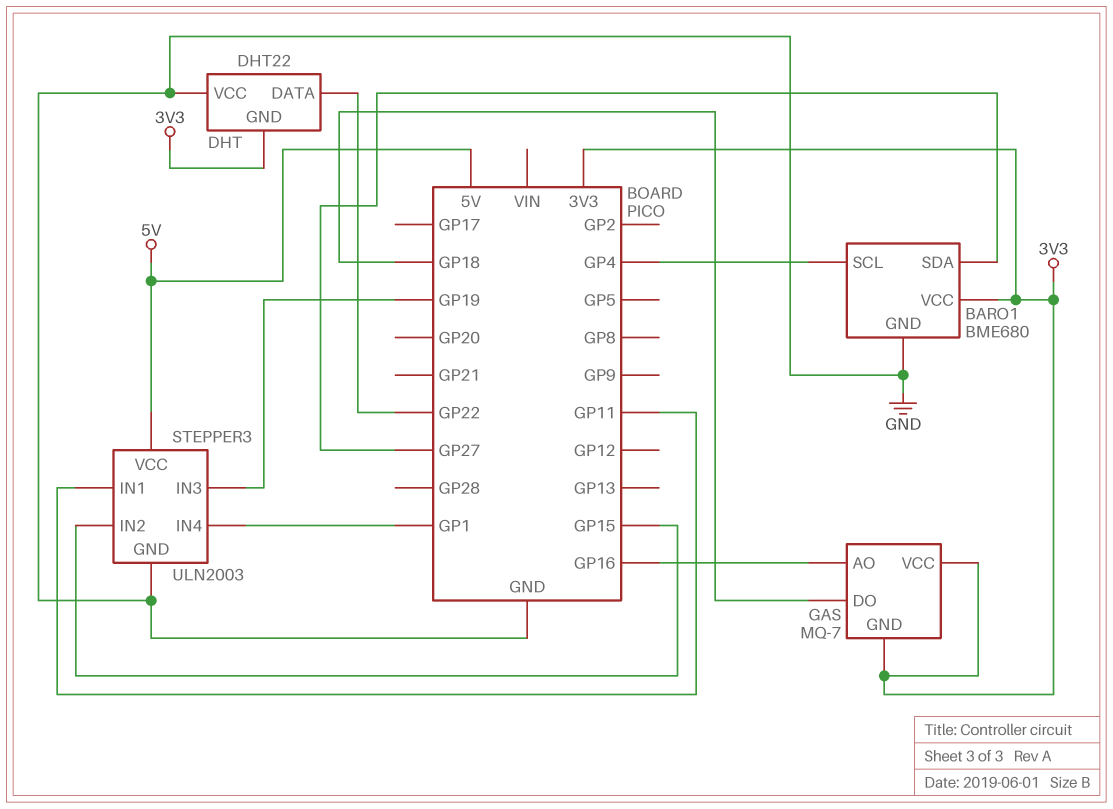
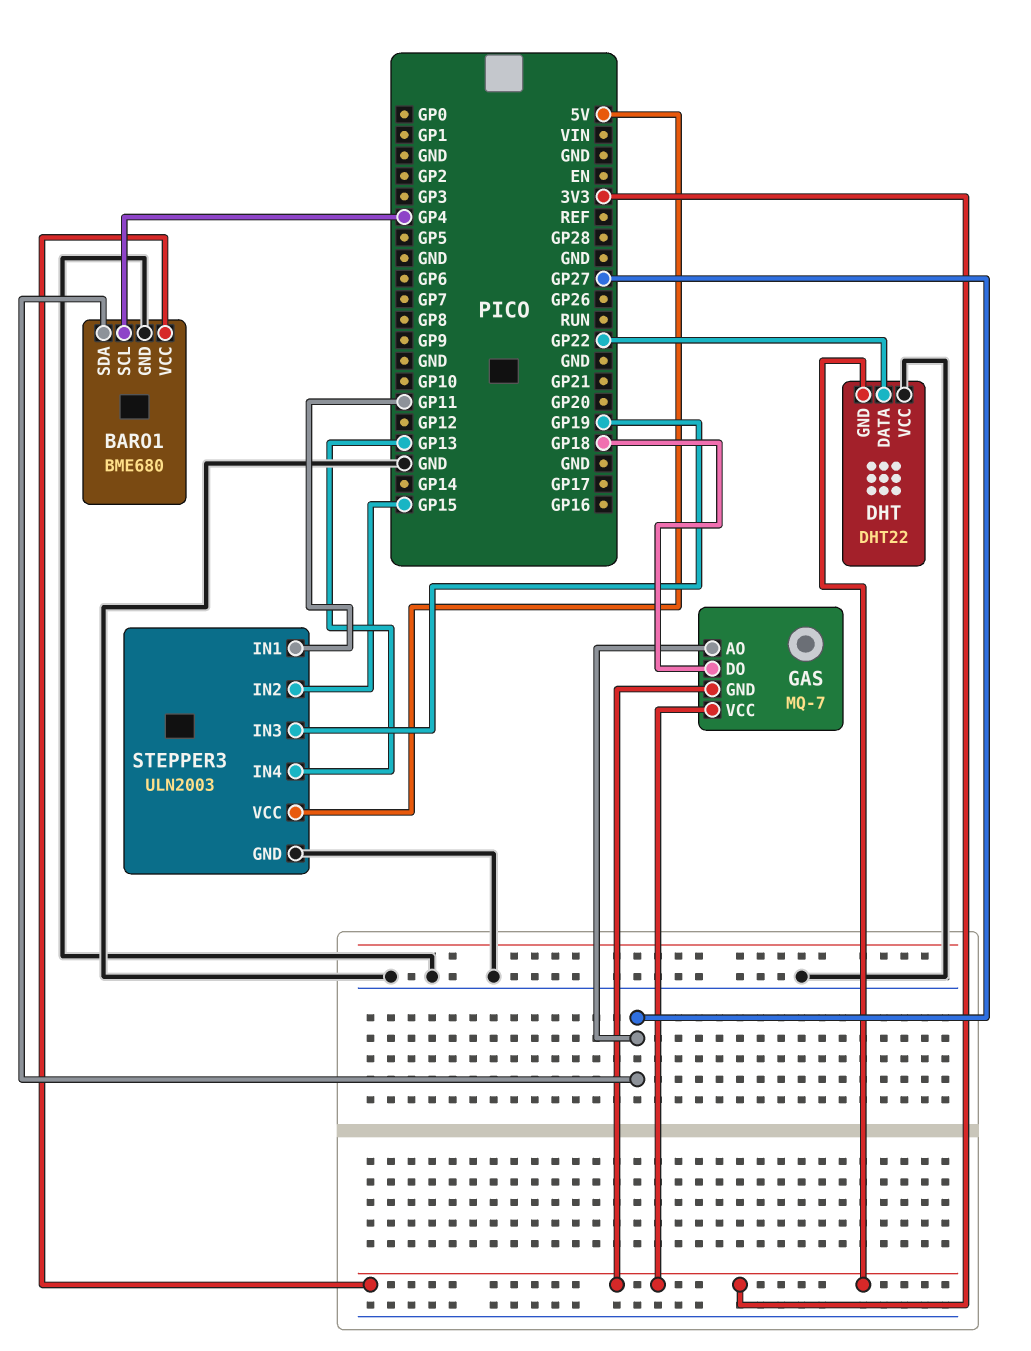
GAS pin AO: GP16 -> GP27
STEPPER3 pin IN4: GP1 -> GP13

